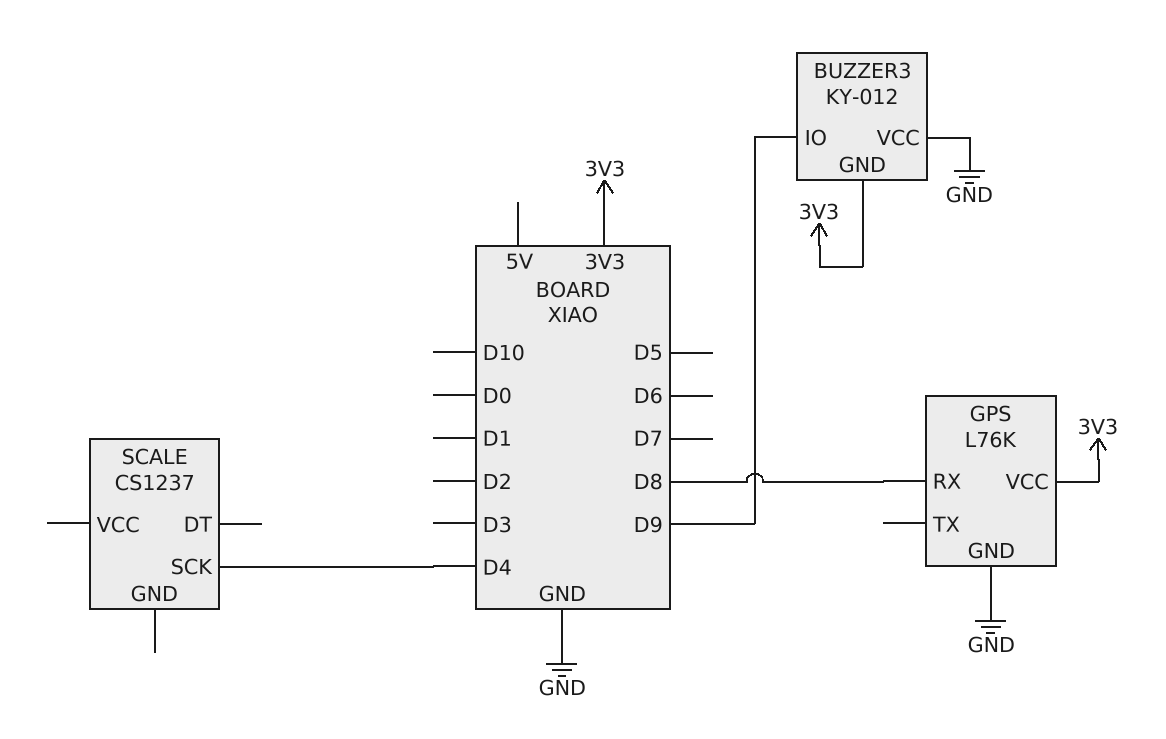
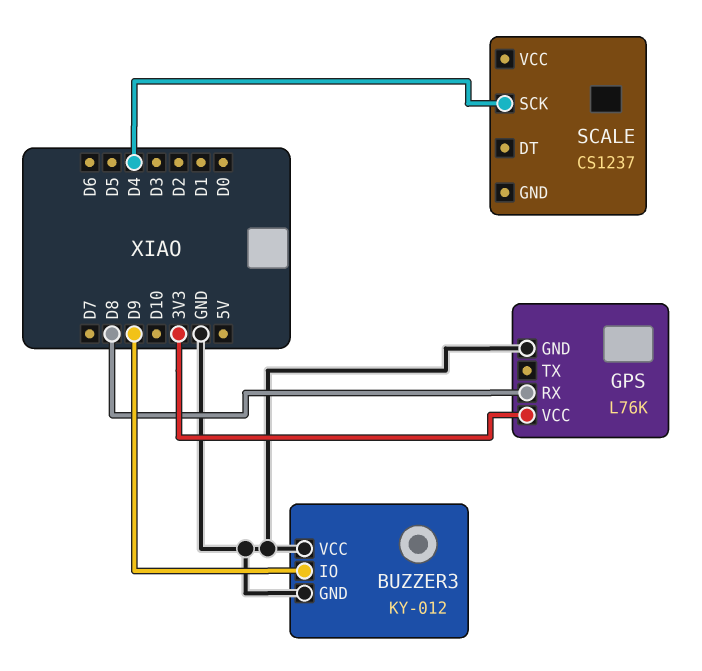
BUZZER3 pin GND: 3V3 -> GND

